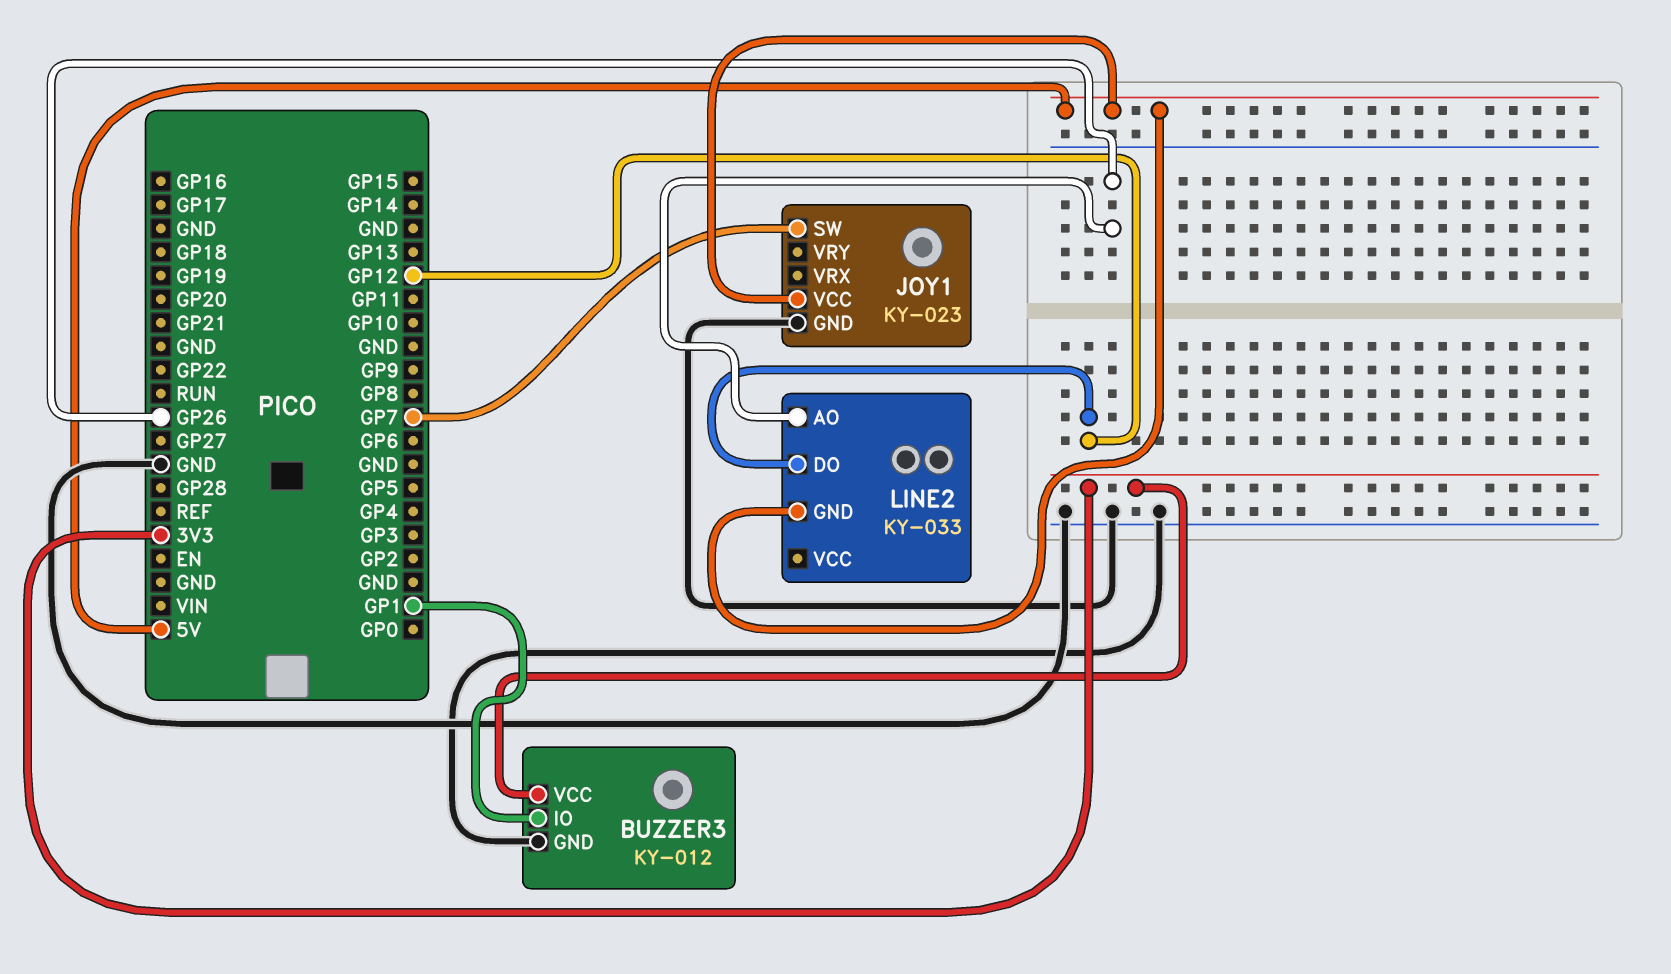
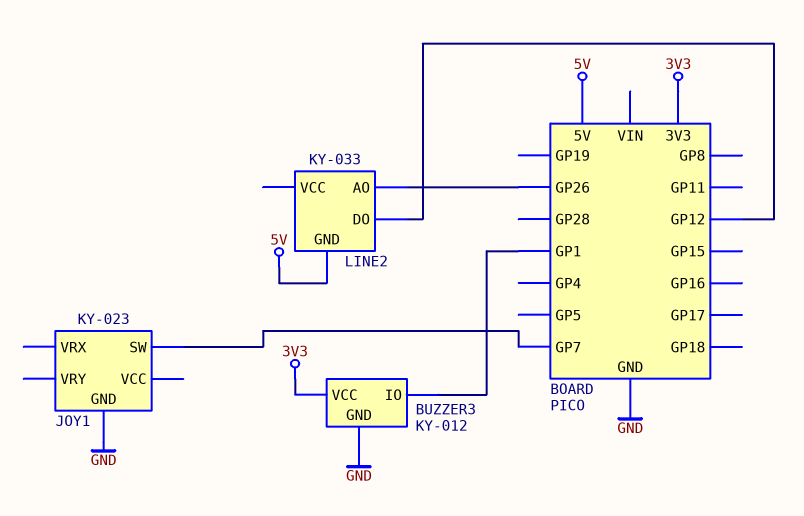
JOY1 pin VCC: 5V -> none

